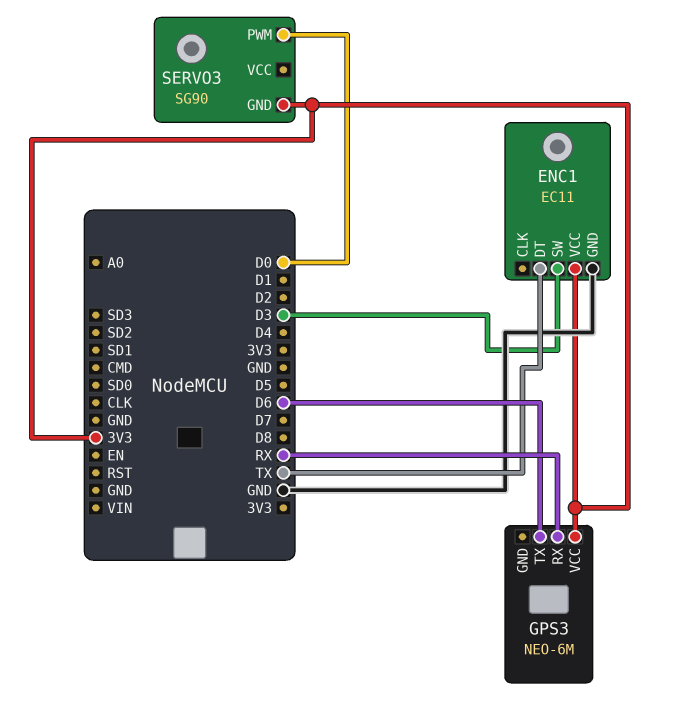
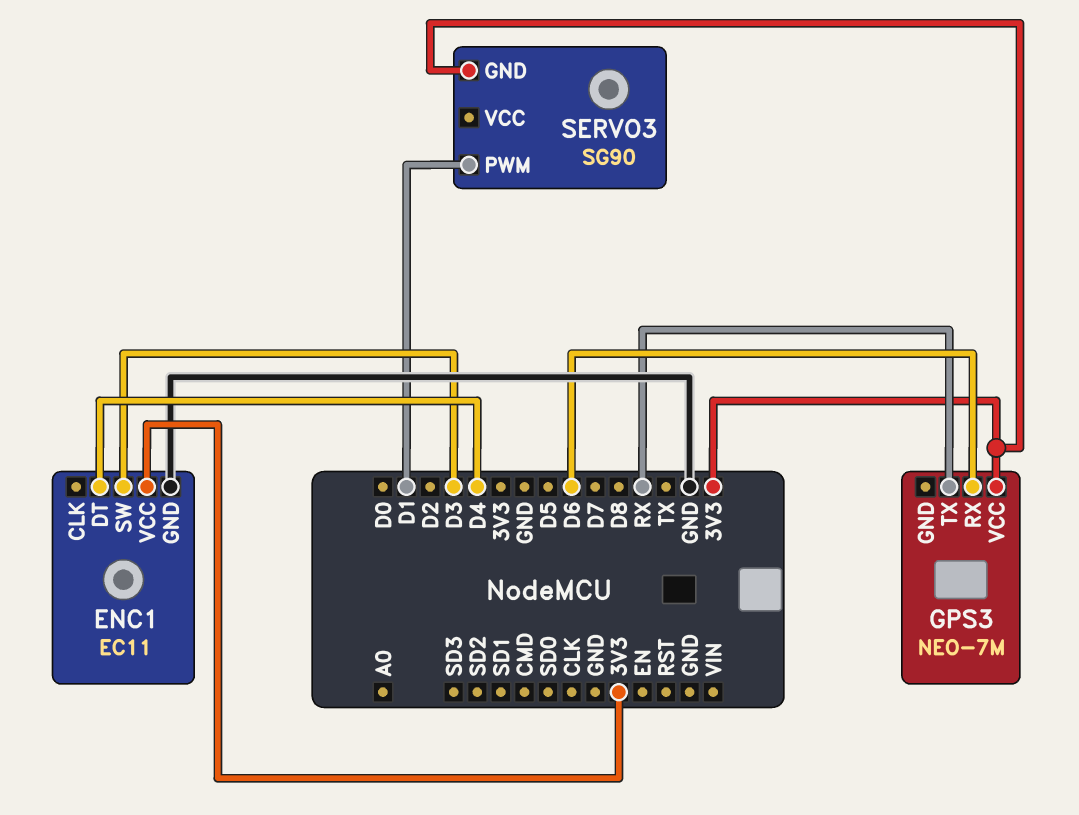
ENC1 pin DT: TX -> D4
GPS3: NEO-6M -> NEO-7M
GPS3 pin RX: RX -> D6
GPS3 pin TX: D6 -> RX
SERVO3 pin PWM: D0 -> D1

